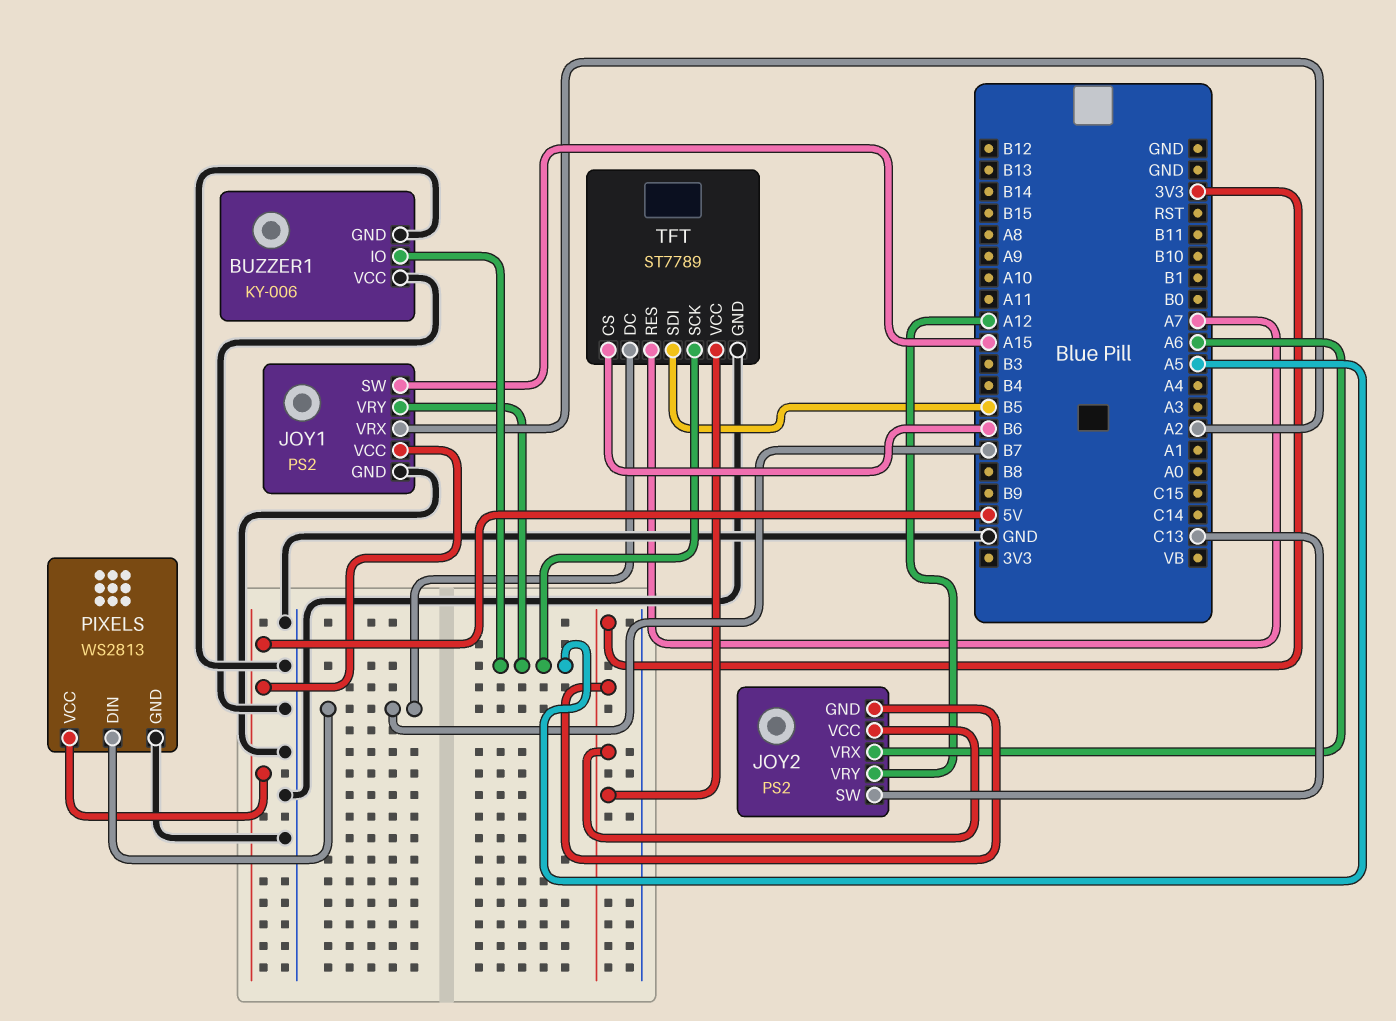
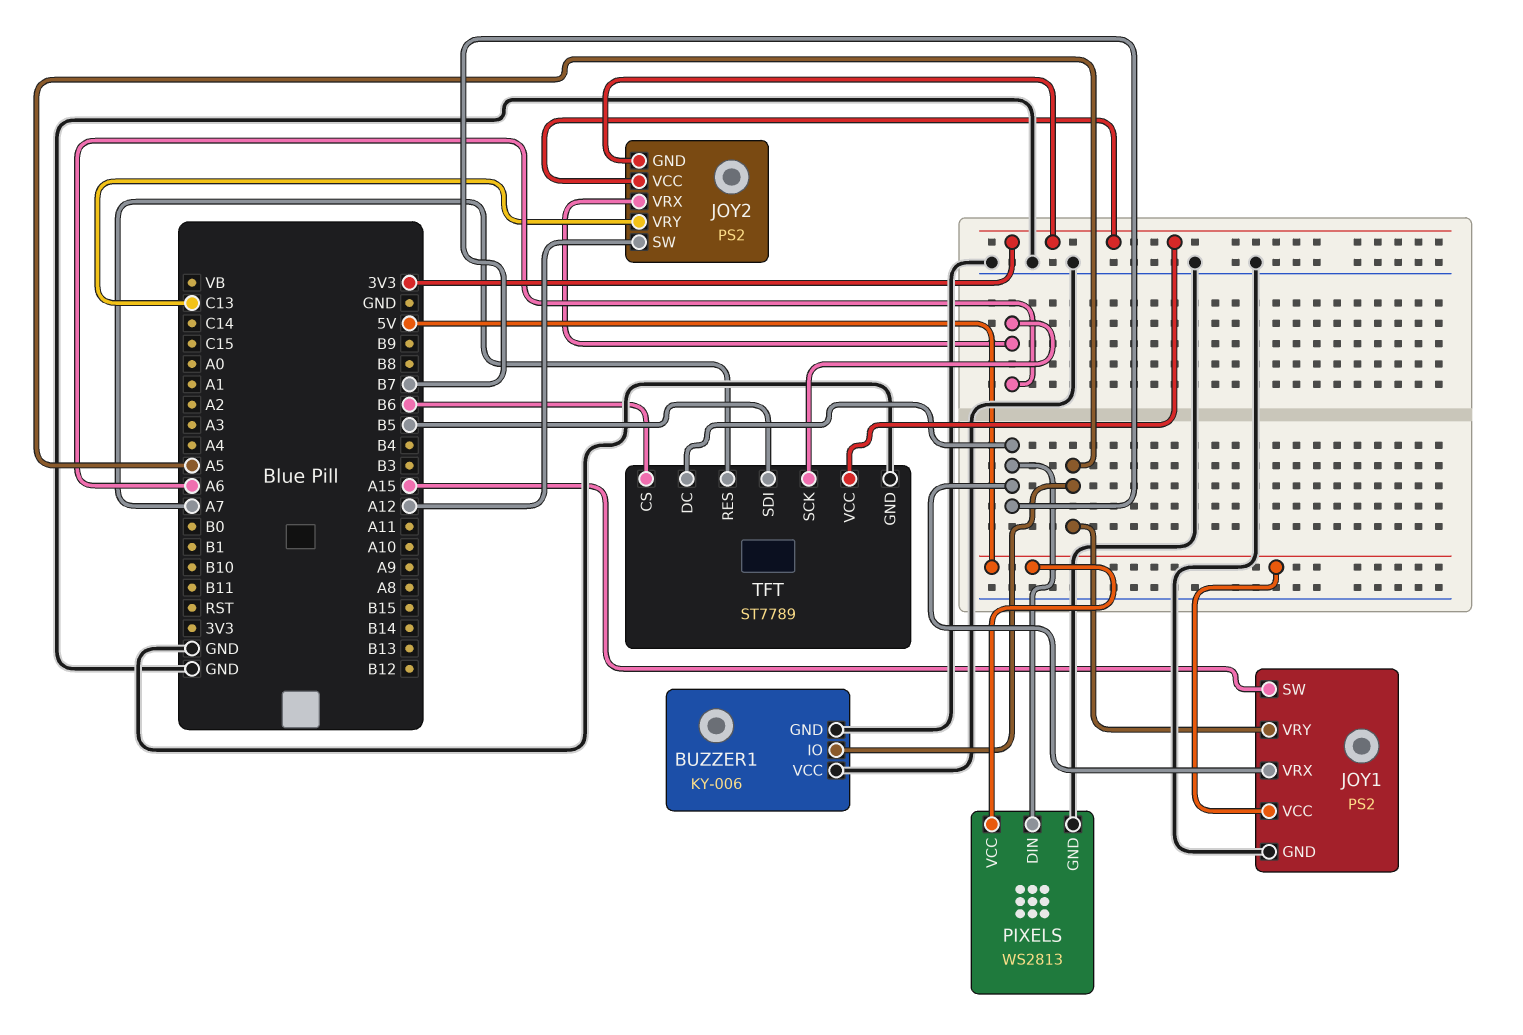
JOY1 pin VRX: A2 -> B7
JOY2 pin SW: C13 -> A12
JOY2 pin VRY: A12 -> C13
TFT pin SCK: A5 -> A6

